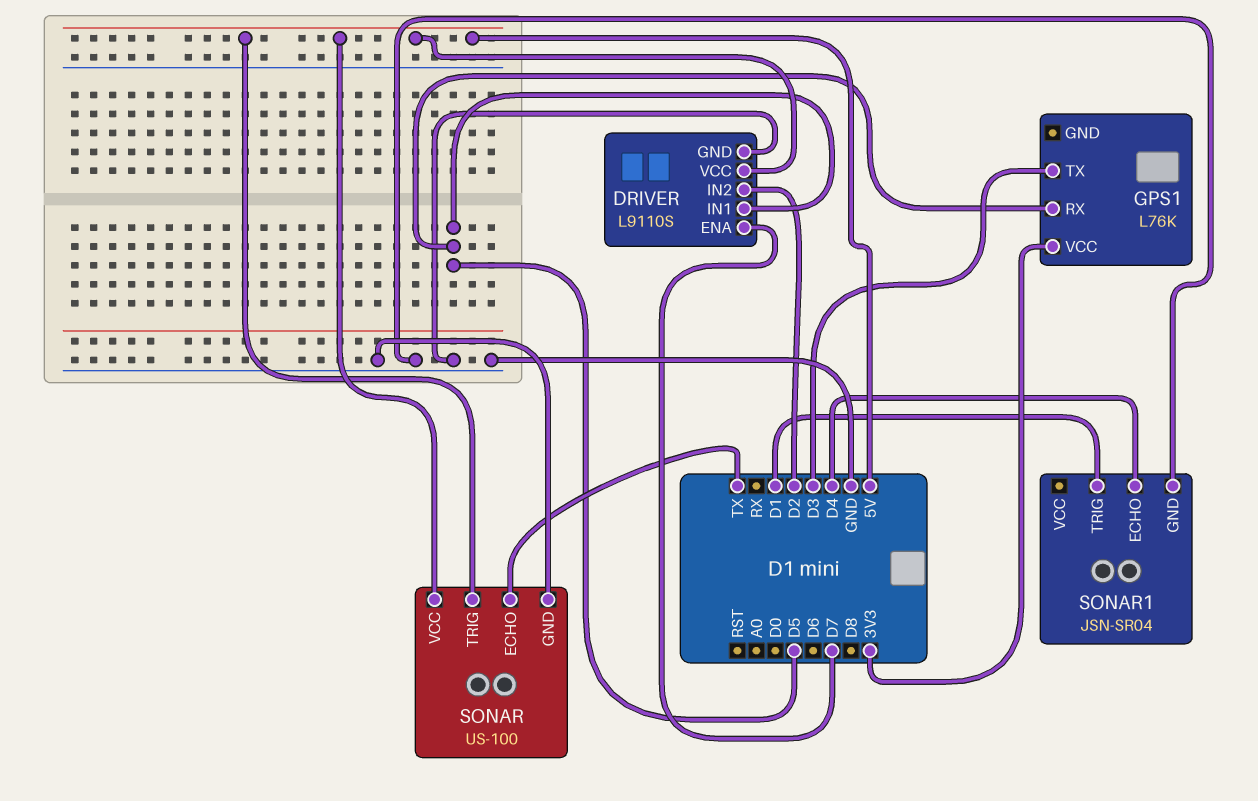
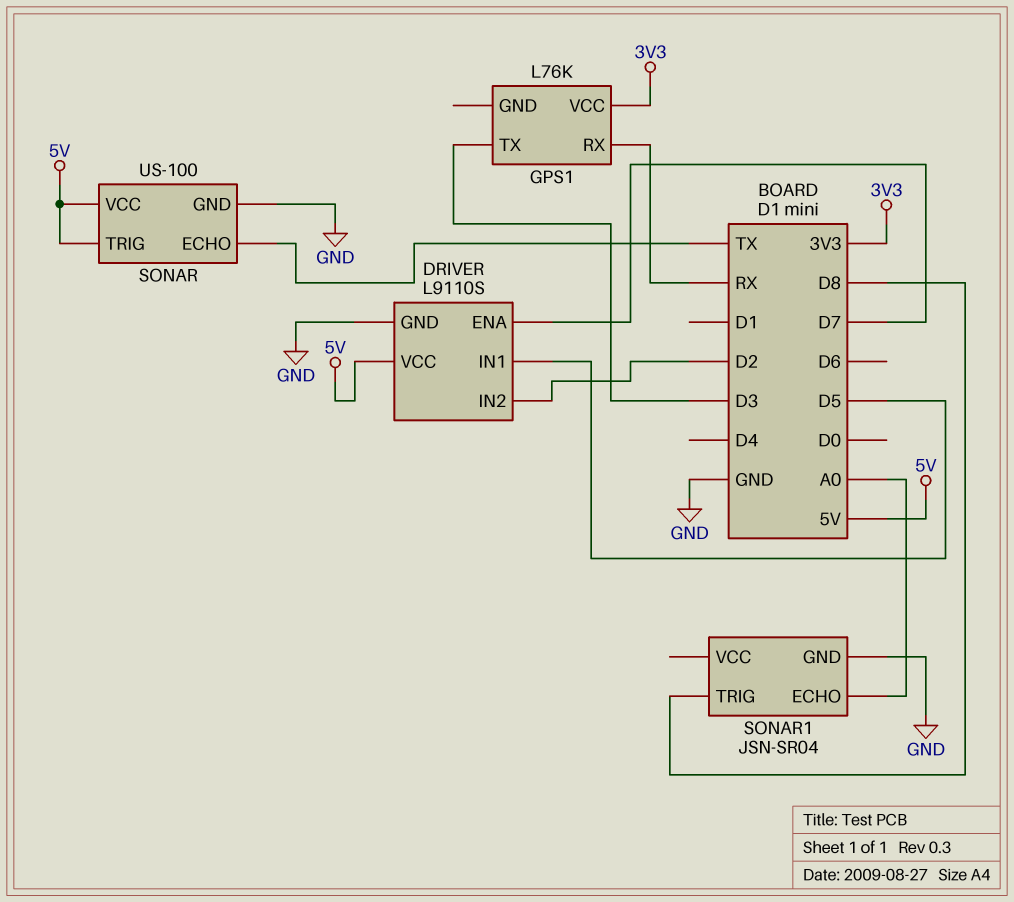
GPS1 pin RX: D5 -> RX
SONAR1 pin ECHO: D4 -> A0
SONAR1 pin TRIG: D1 -> D8

